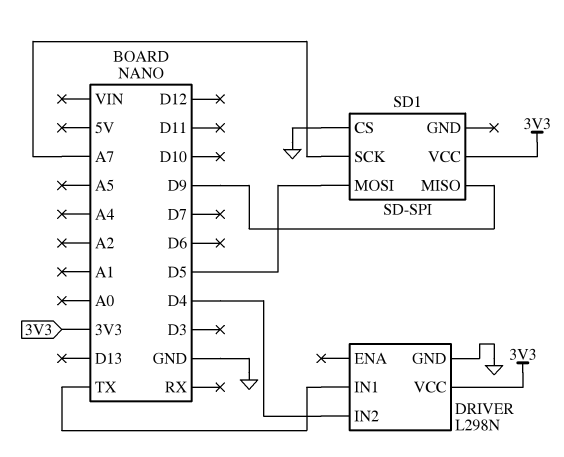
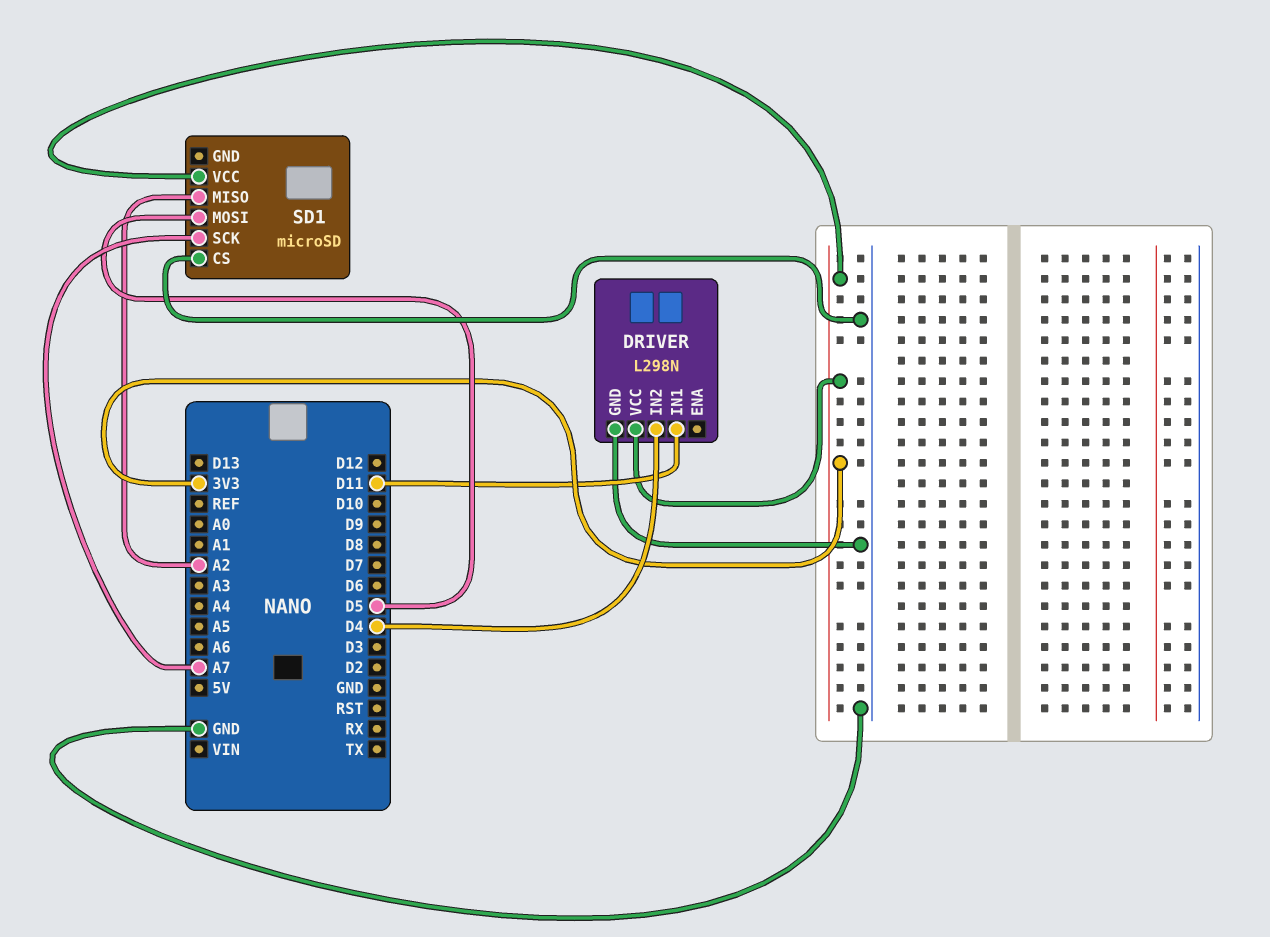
DRIVER pin IN1: TX -> D11
SD1: SD-SPI -> microSD
SD1 pin MISO: D9 -> A2

